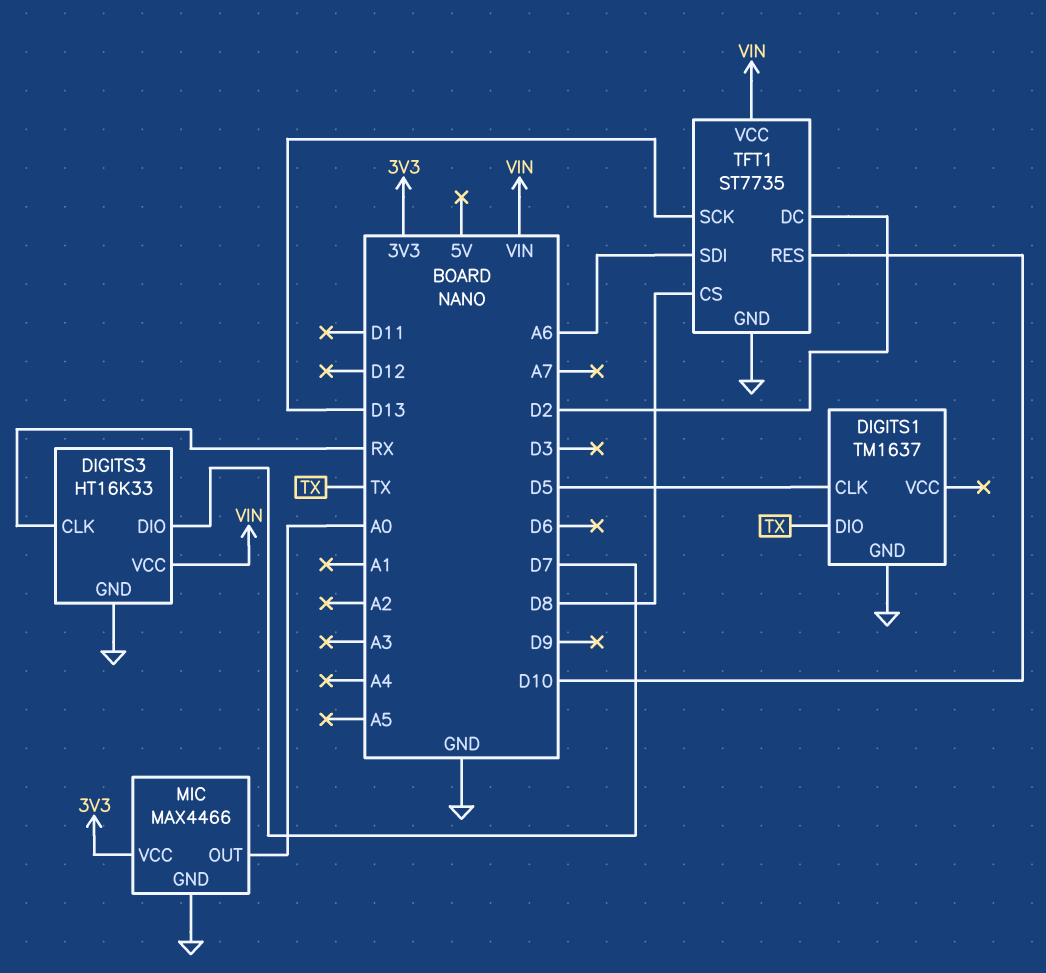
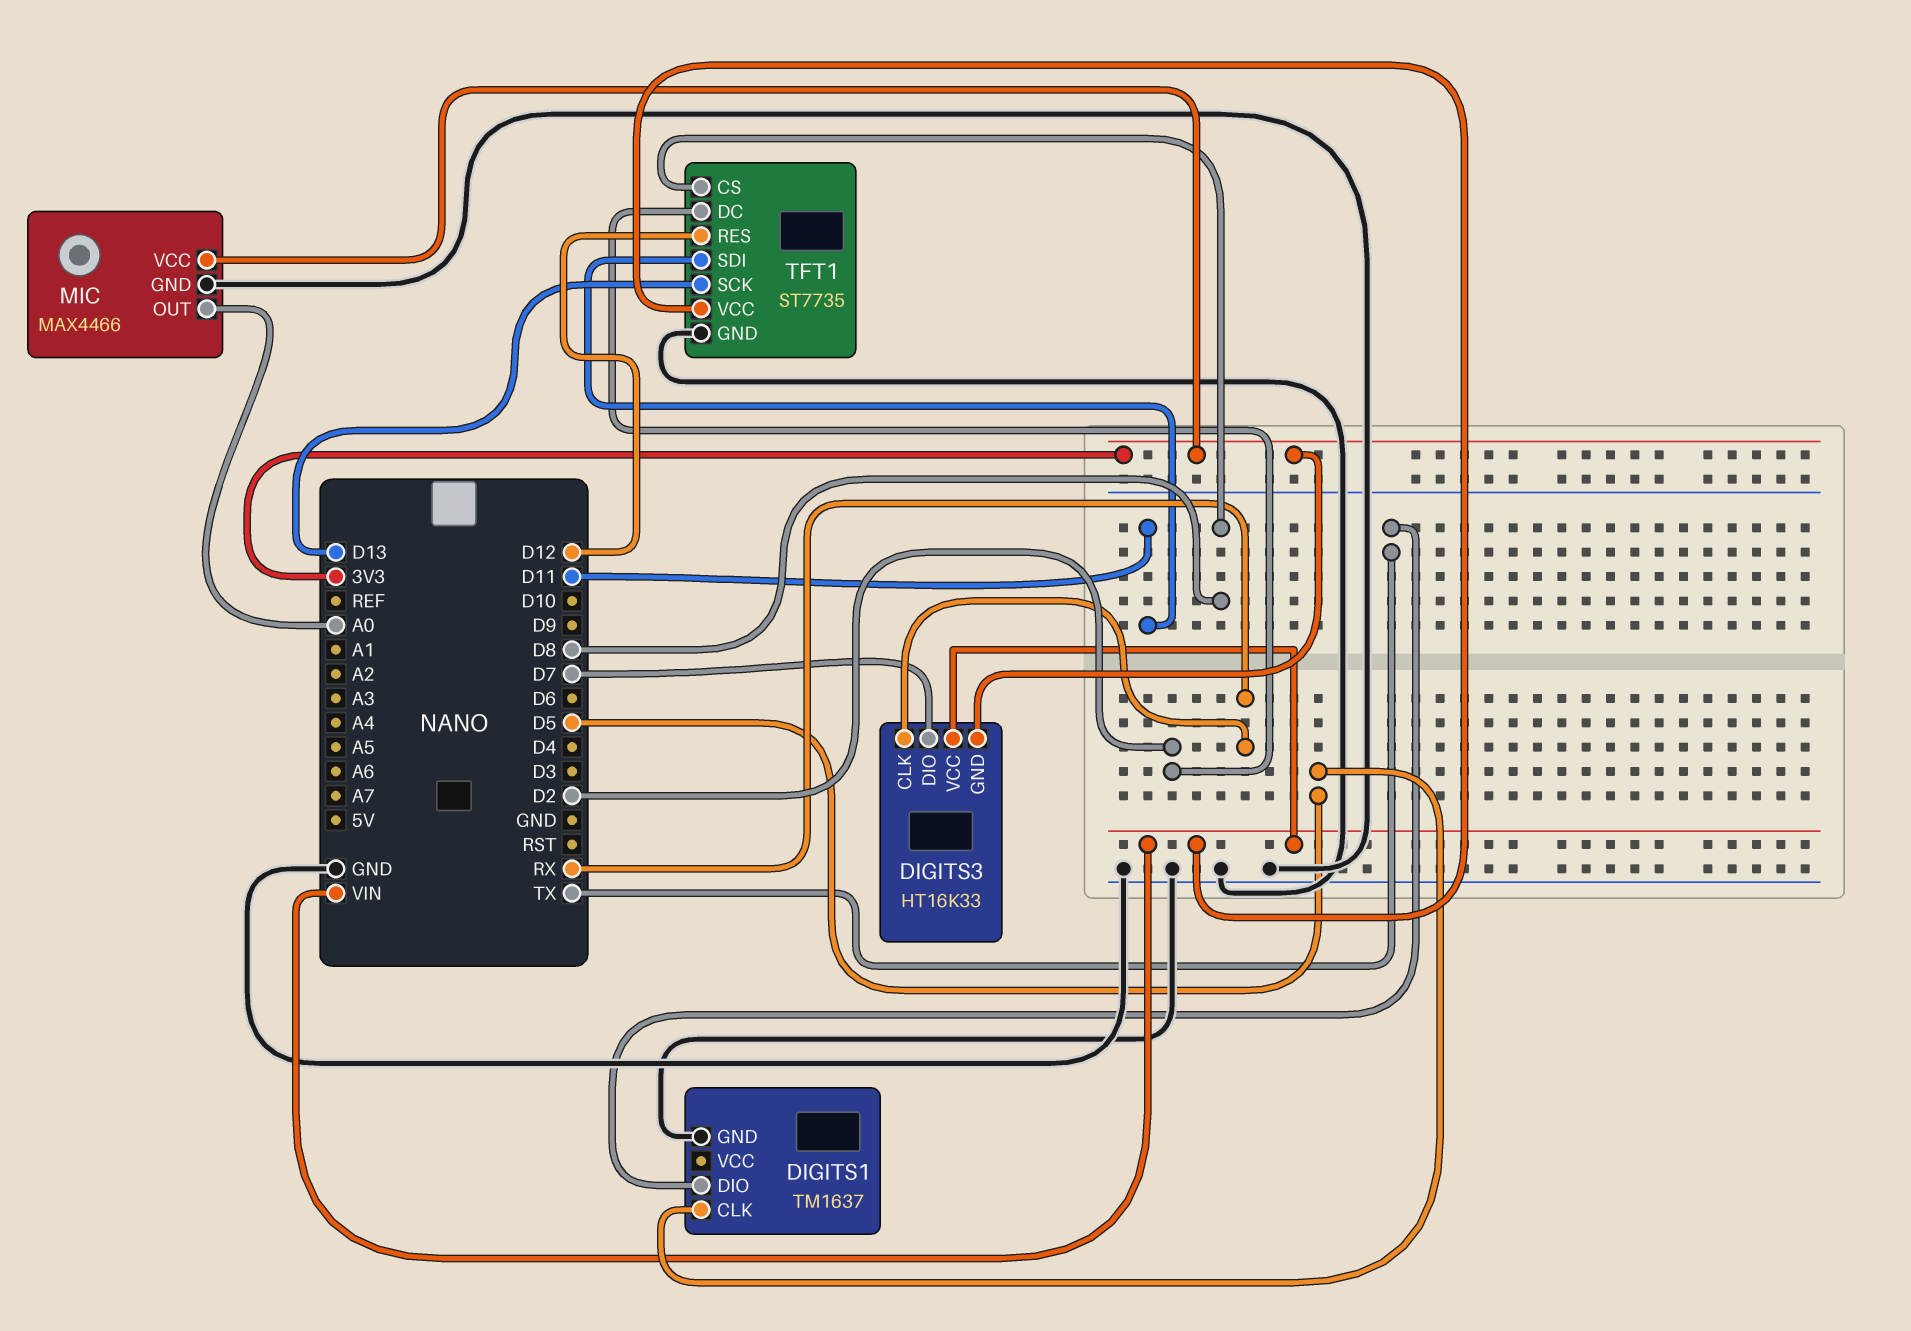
DIGITS3 pin GND: GND -> 3V3
TFT1 pin RES: D10 -> D12
TFT1 pin SDI: A6 -> D11

